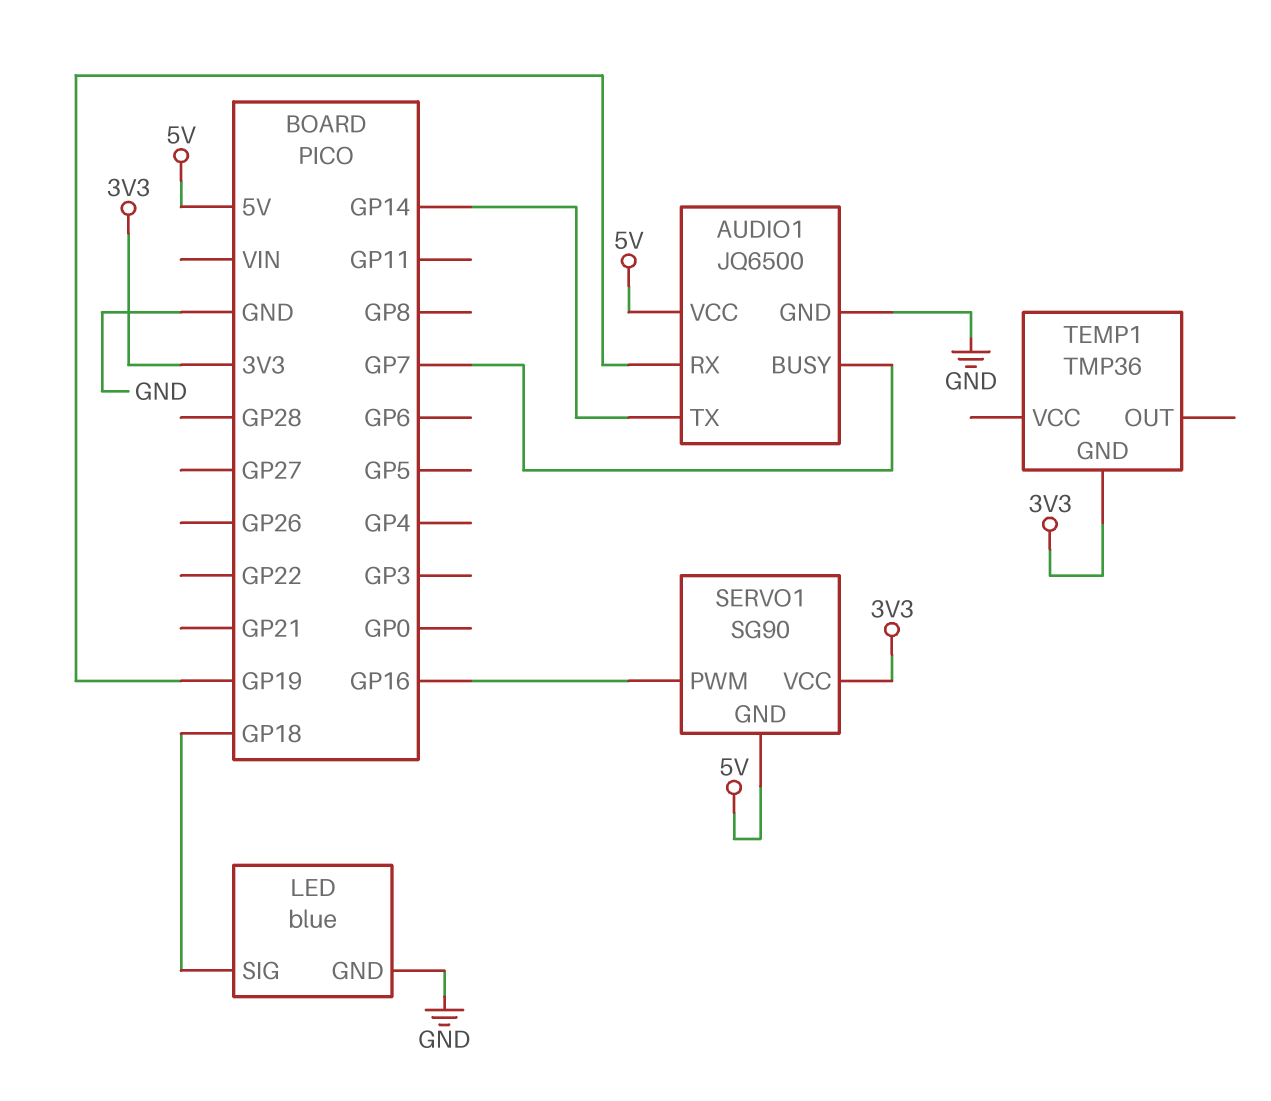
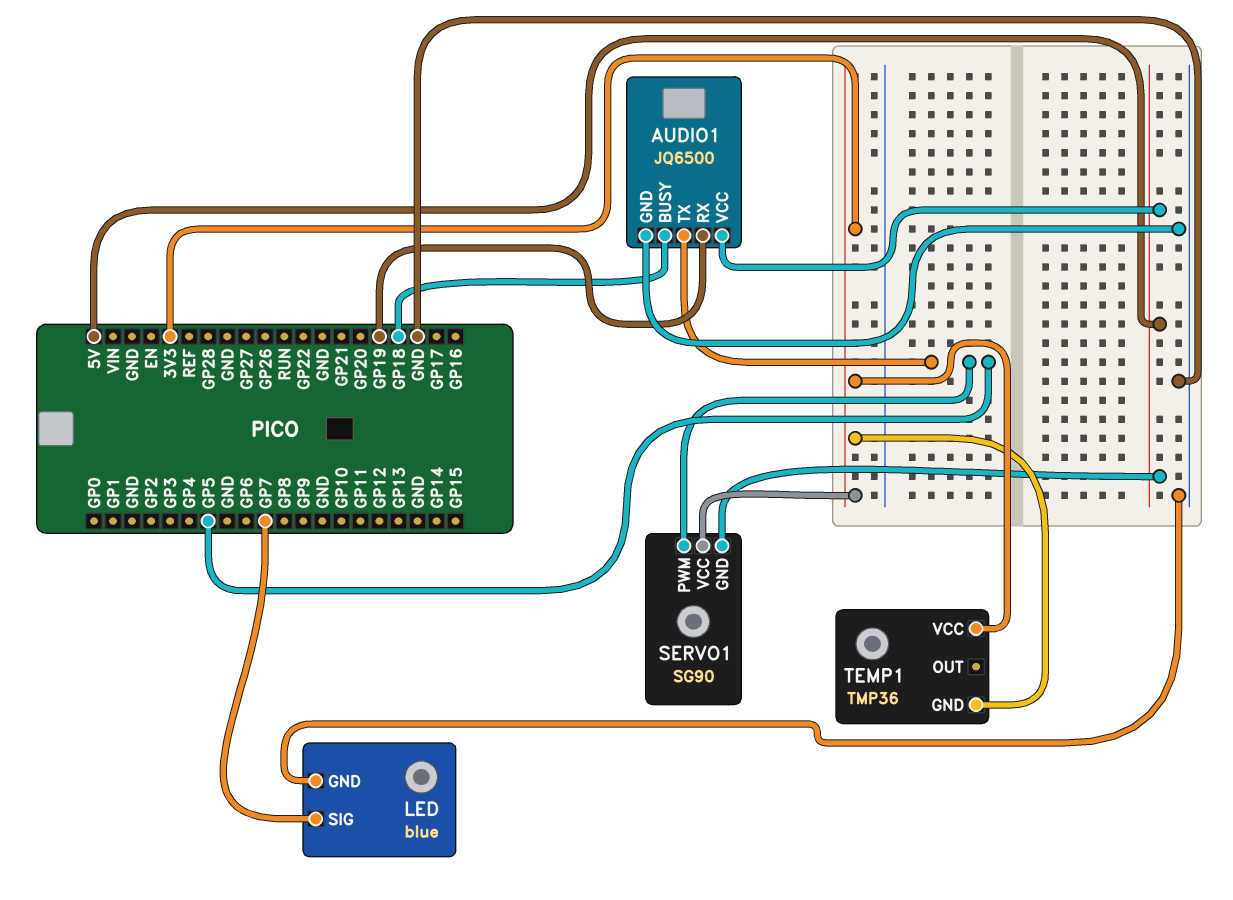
AUDIO1 pin BUSY: GP7 -> GP18
AUDIO1 pin TX: GP14 -> GP5
LED pin SIG: GP18 -> GP7
SERVO1 pin PWM: GP16 -> GP5
TEMP1 pin VCC: none -> 3V3

